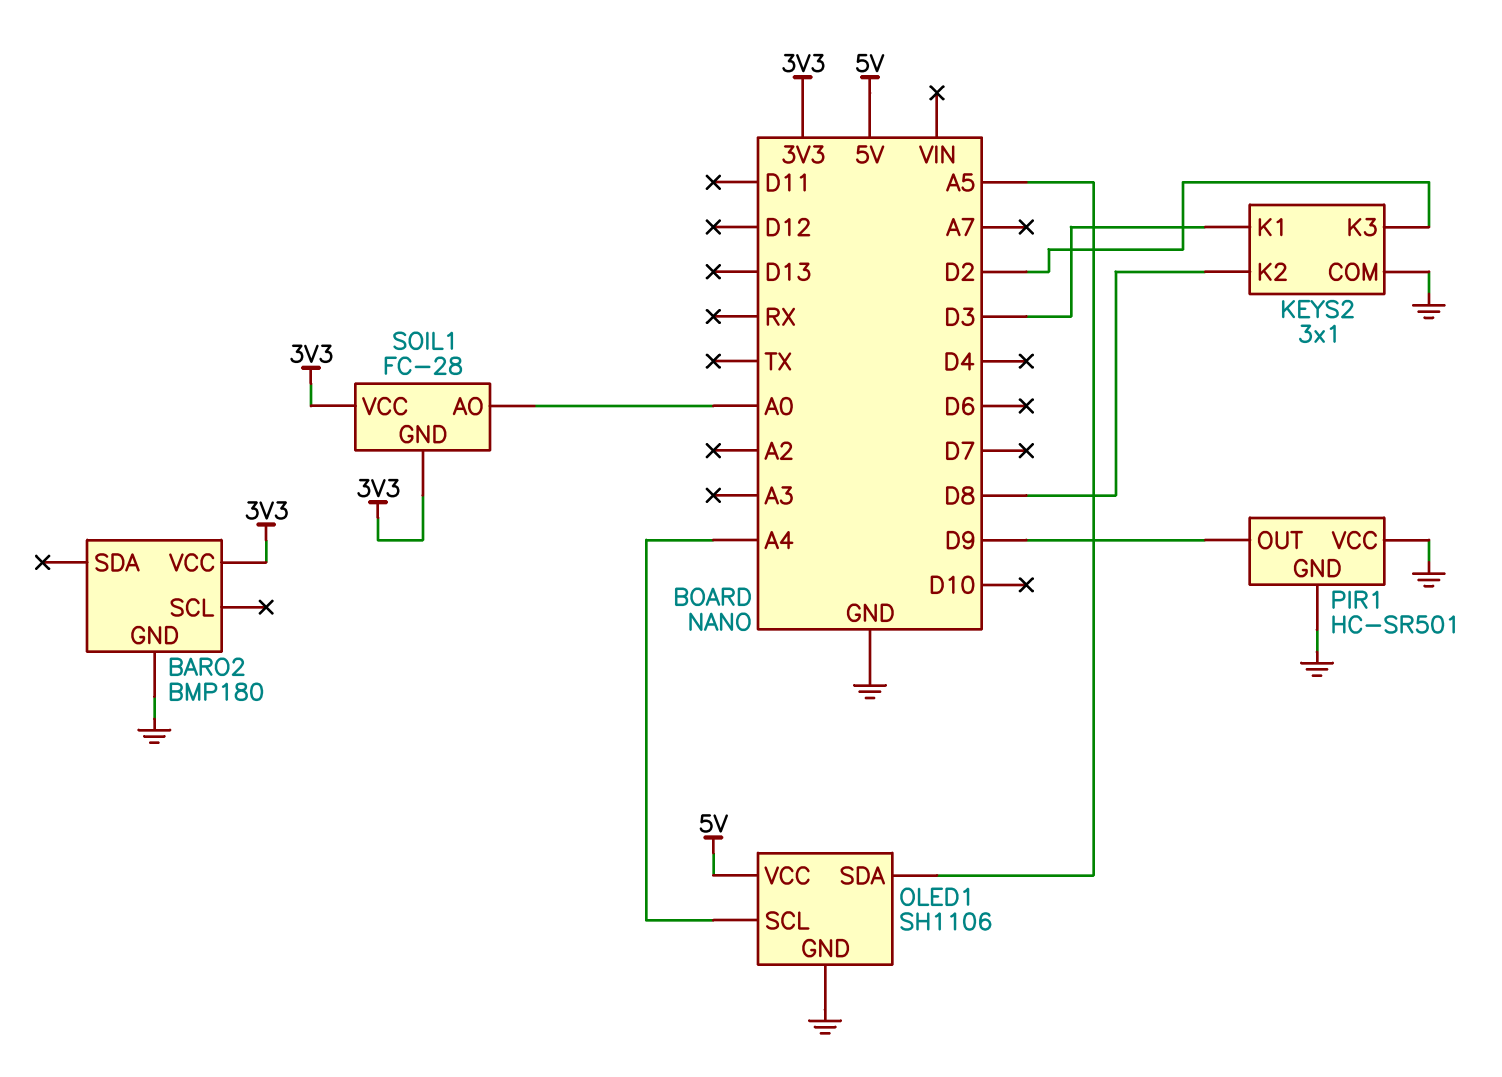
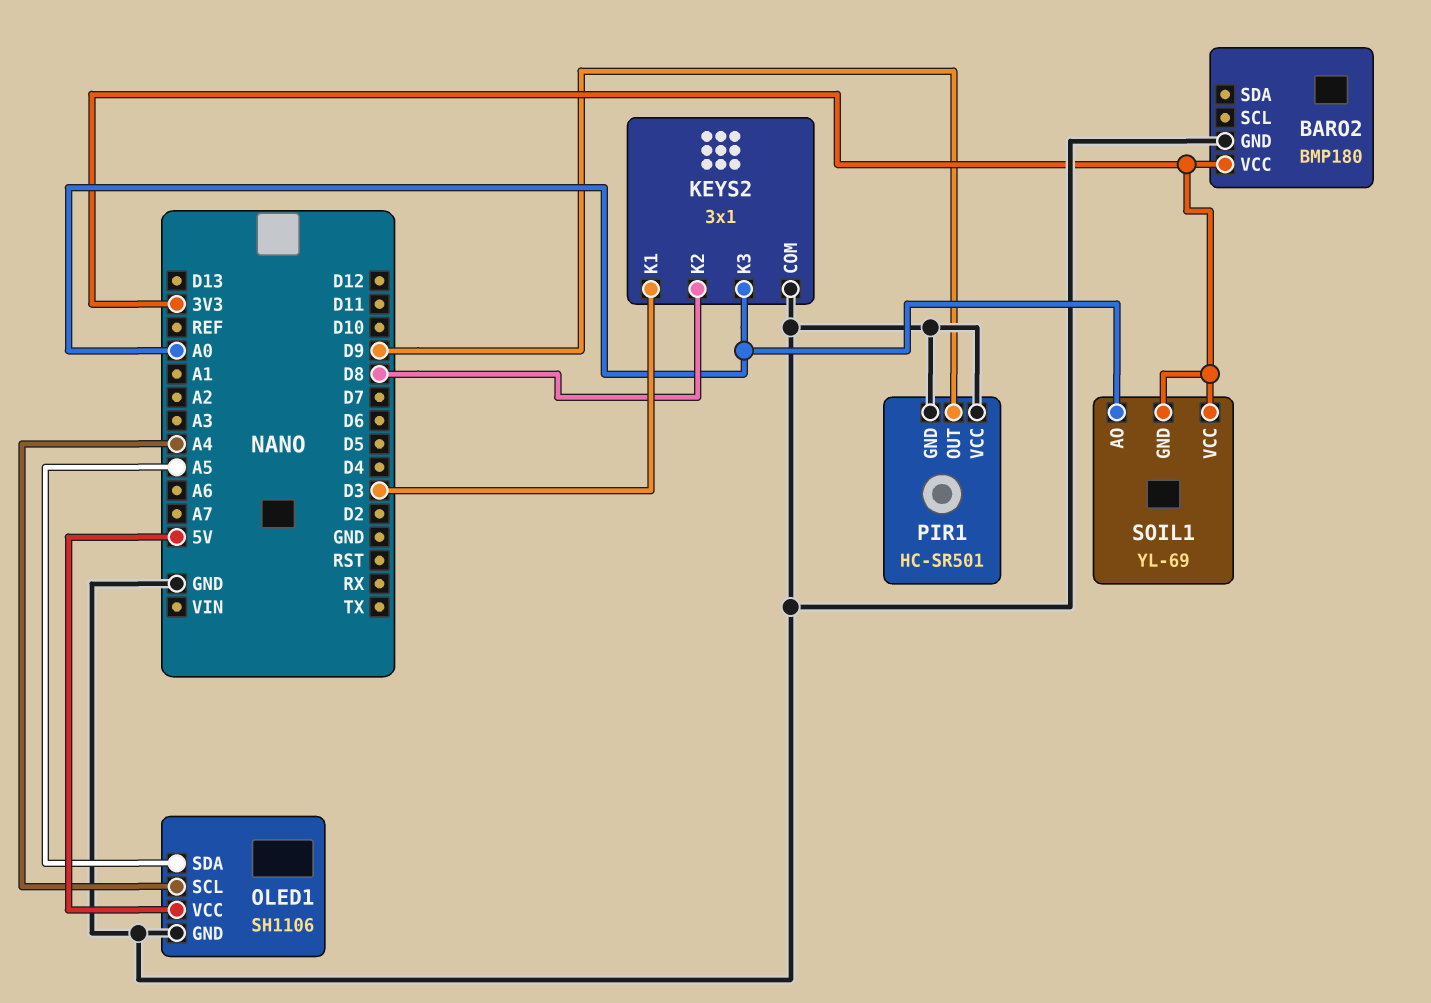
KEYS2 pin K3: D2 -> A0
SOIL1: FC-28 -> YL-69

